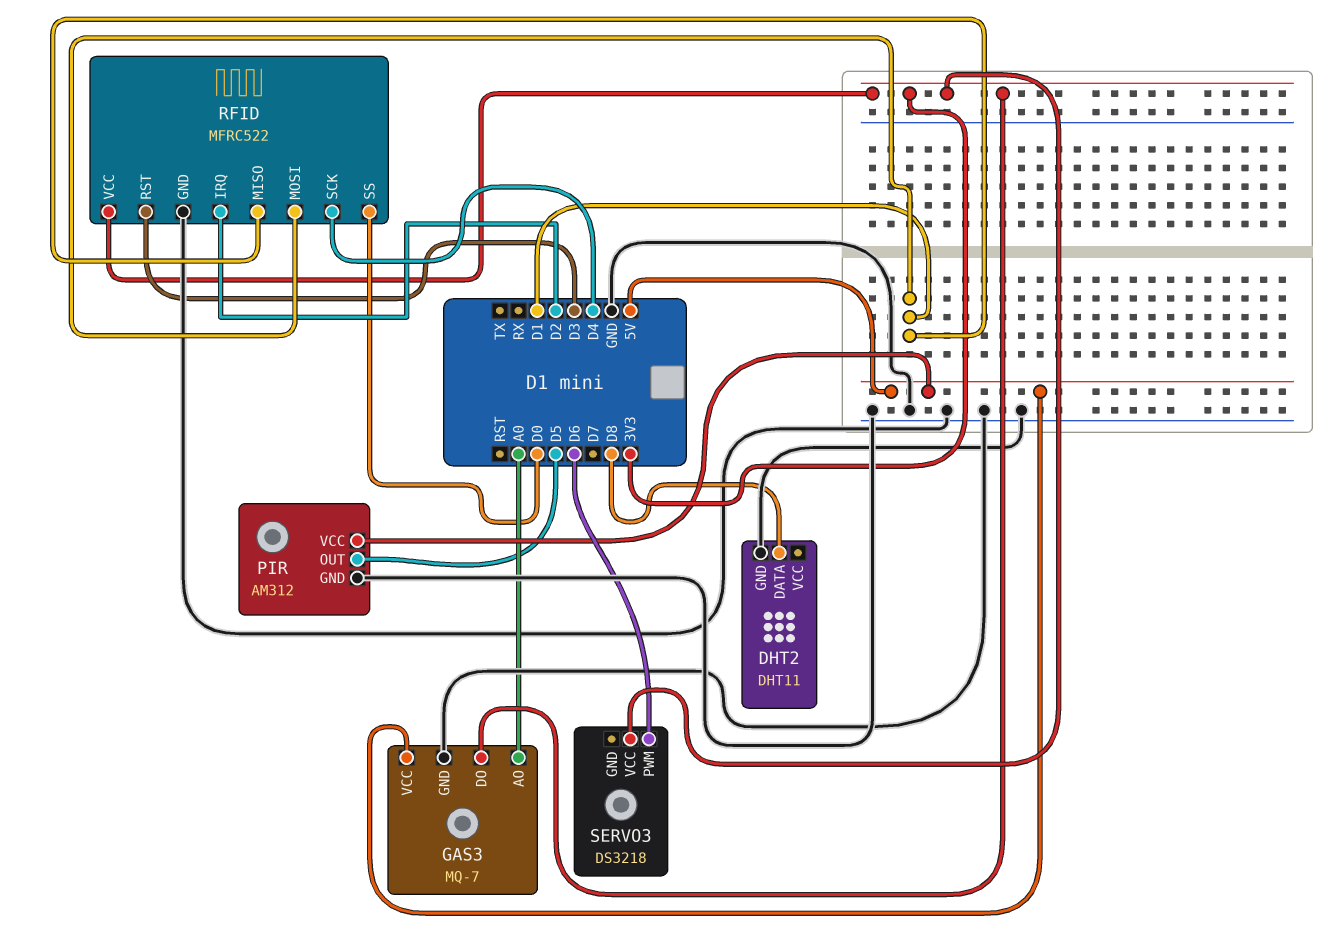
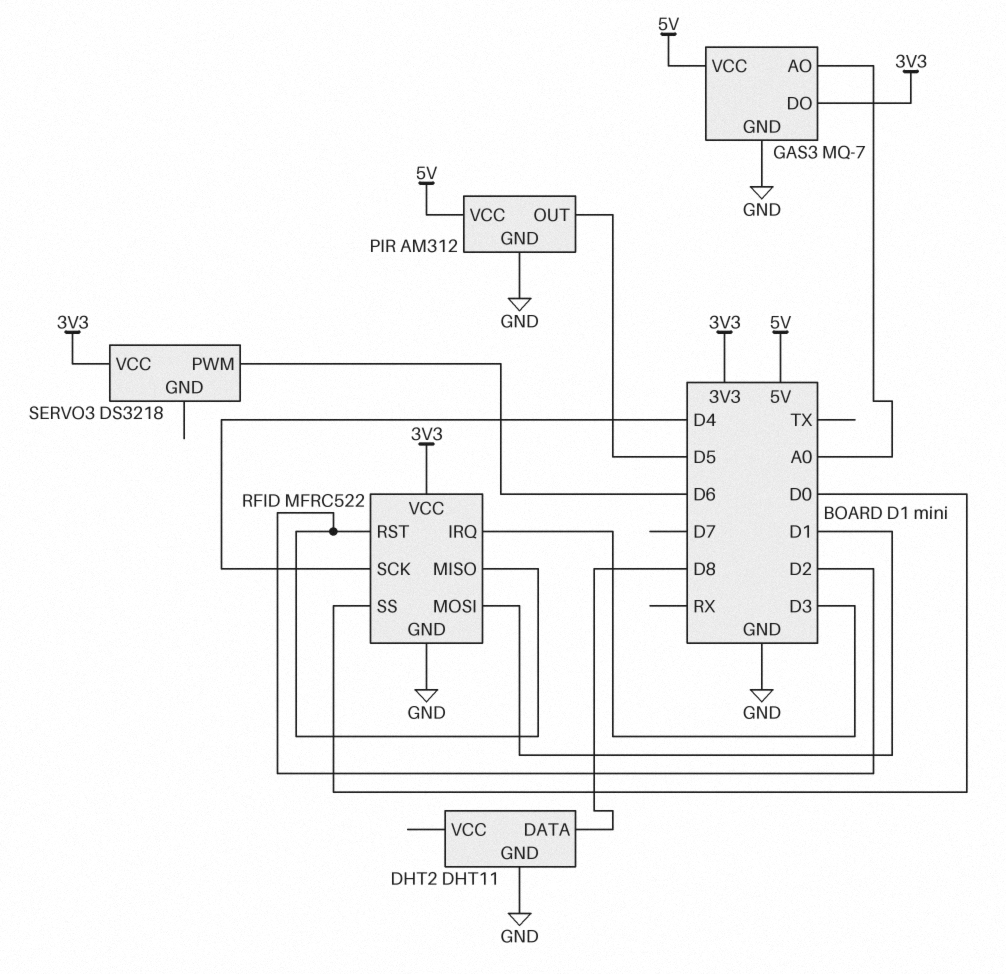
RFID pin IRQ: D2 -> D3
RFID pin MISO: D1 -> D2
RFID pin RST: D3 -> D2

